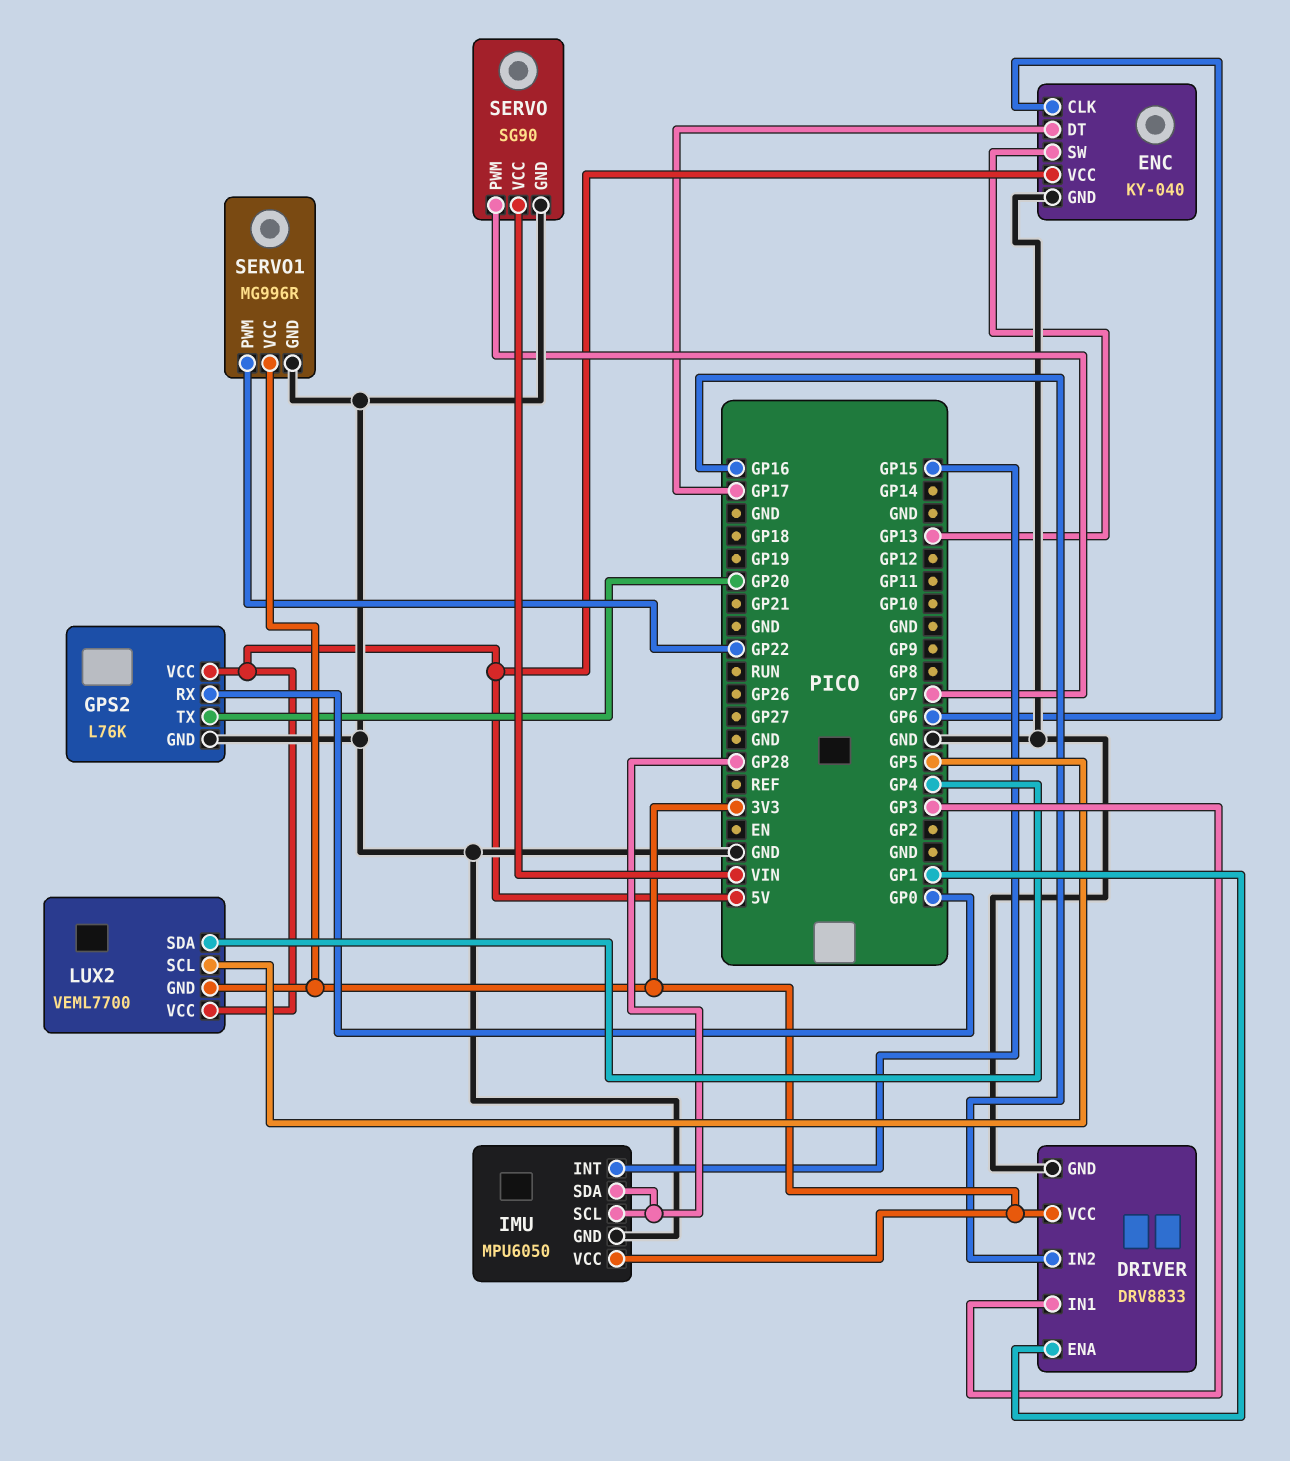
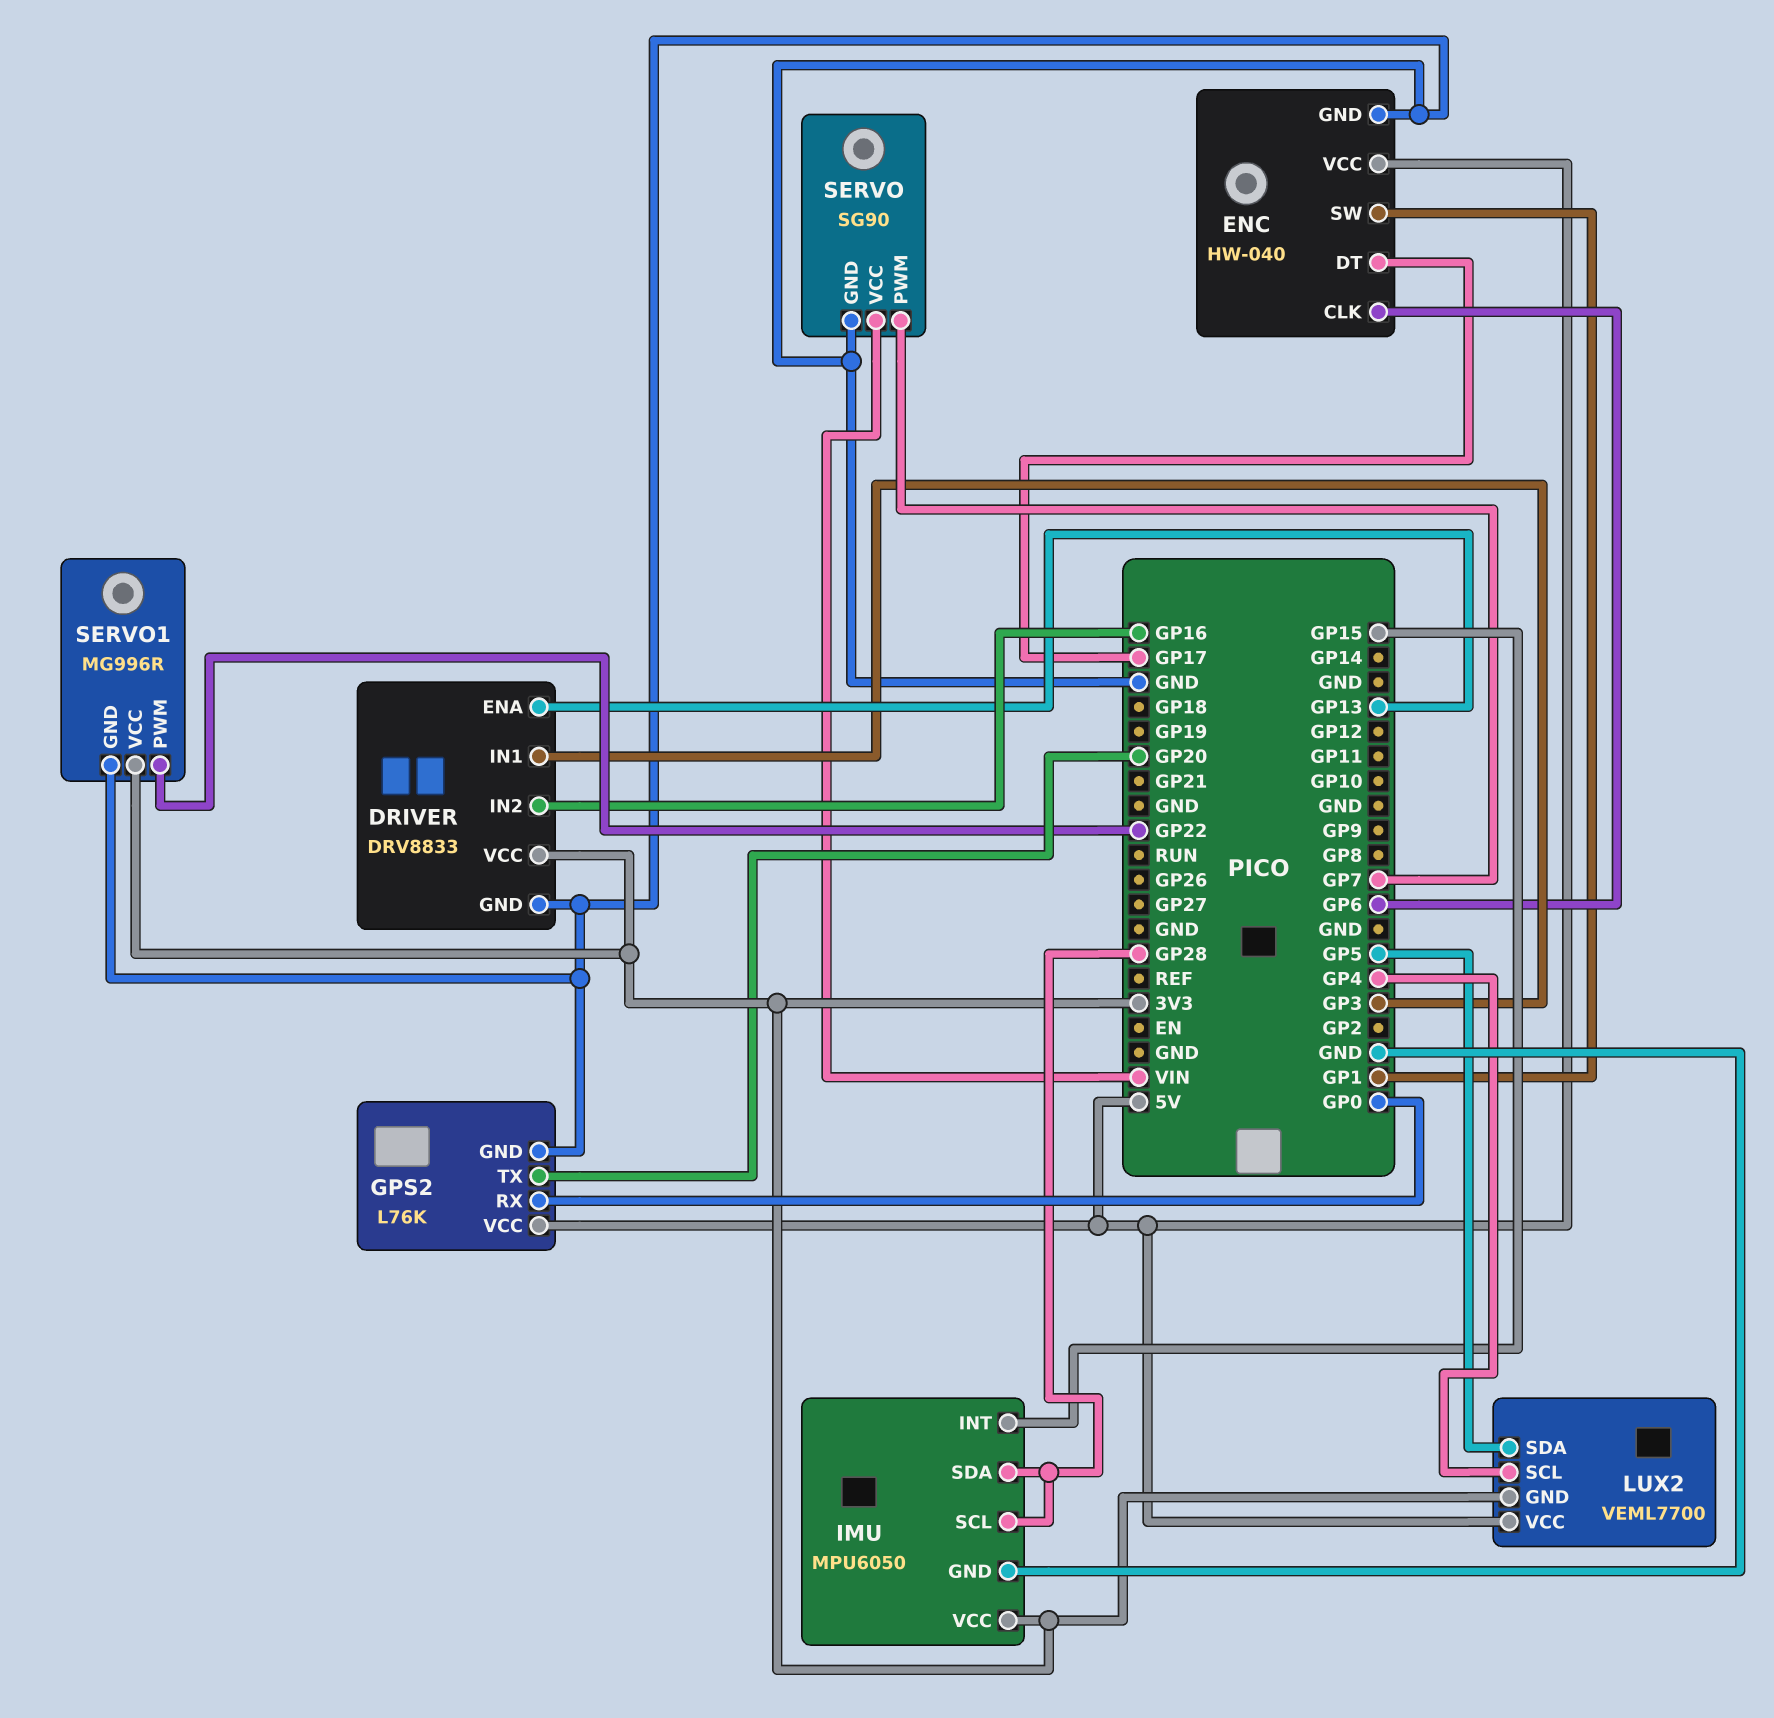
DRIVER pin ENA: GP1 -> GP13
ENC: KY-040 -> HW-040
ENC pin SW: GP13 -> GP1
LUX2 pin SCL: GP5 -> GP4
LUX2 pin SDA: GP4 -> GP5

